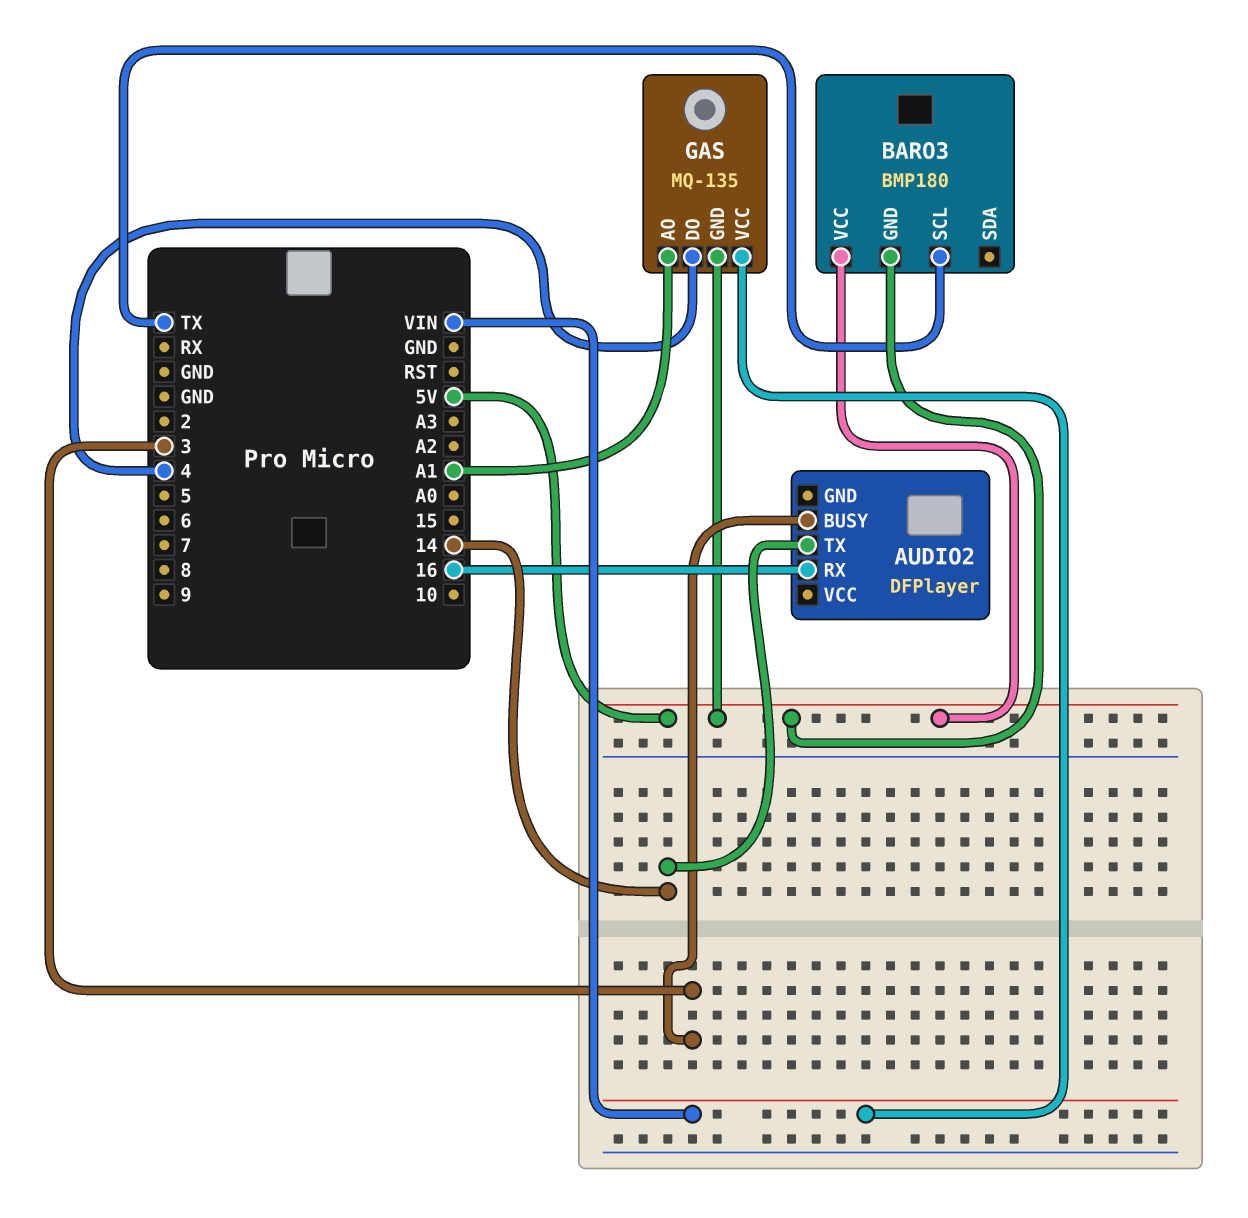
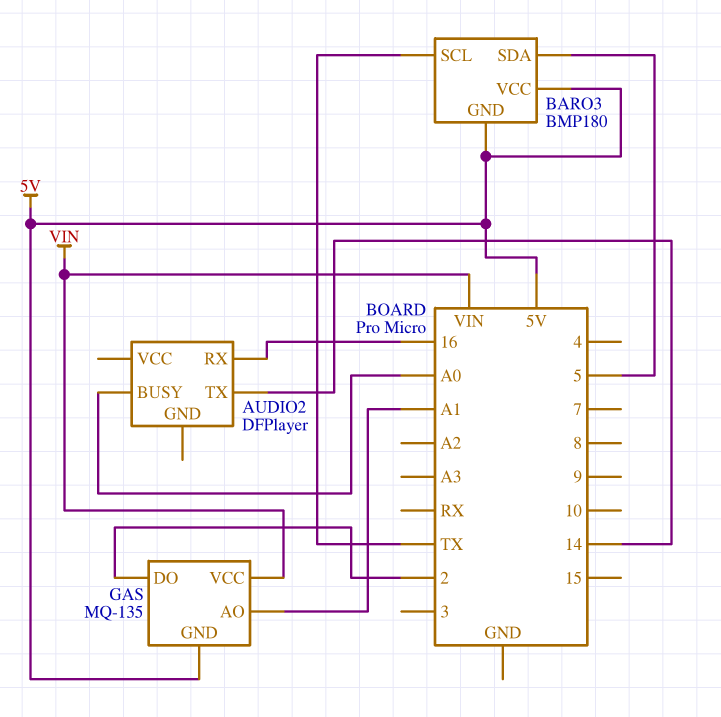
AUDIO2 pin BUSY: 3 -> A0
BARO3 pin SDA: none -> 5
GAS pin DO: 4 -> 2

